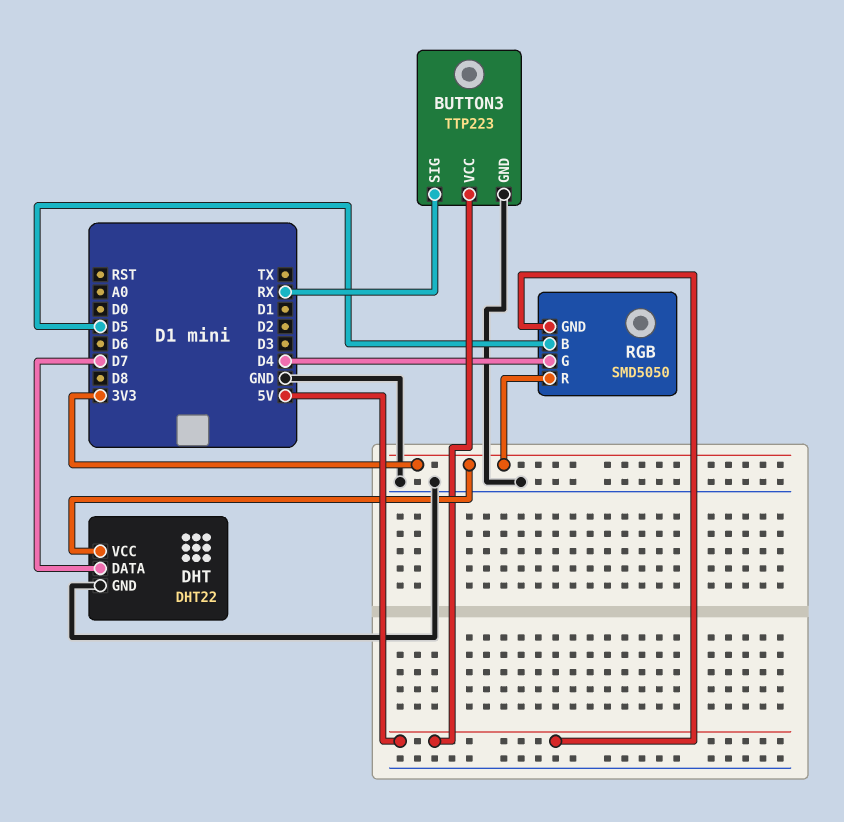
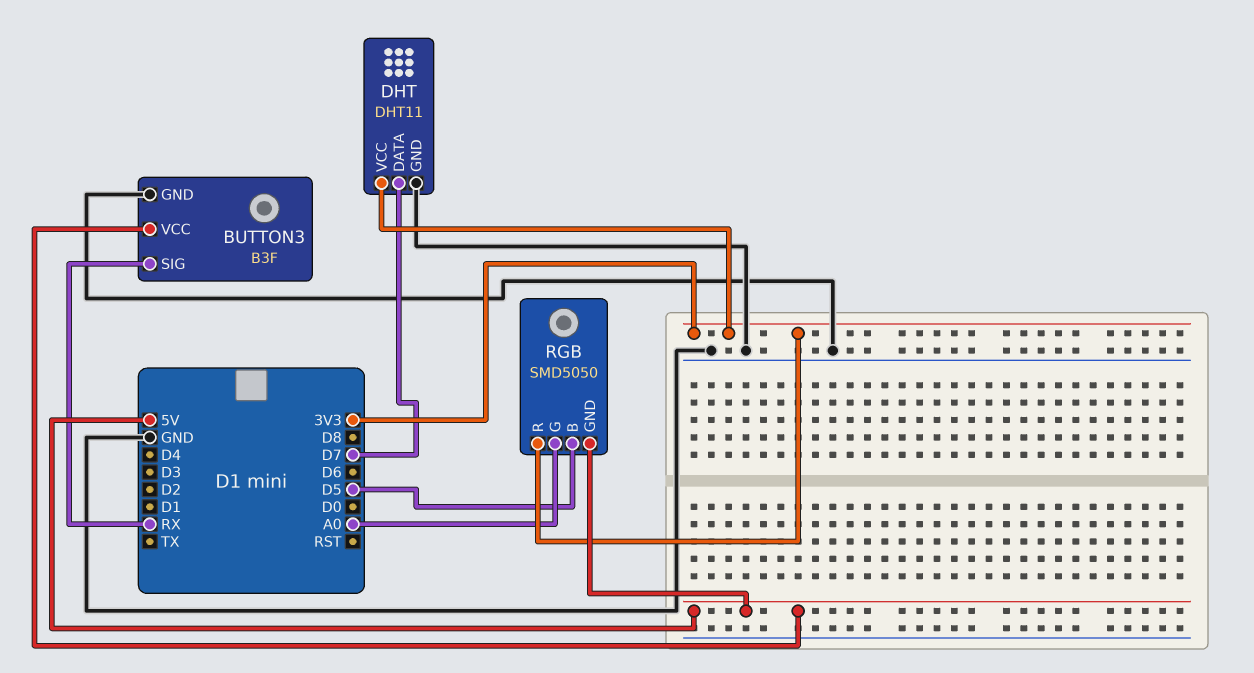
BUTTON3: TTP223 -> B3F
DHT: DHT22 -> DHT11
RGB pin G: D4 -> A0

